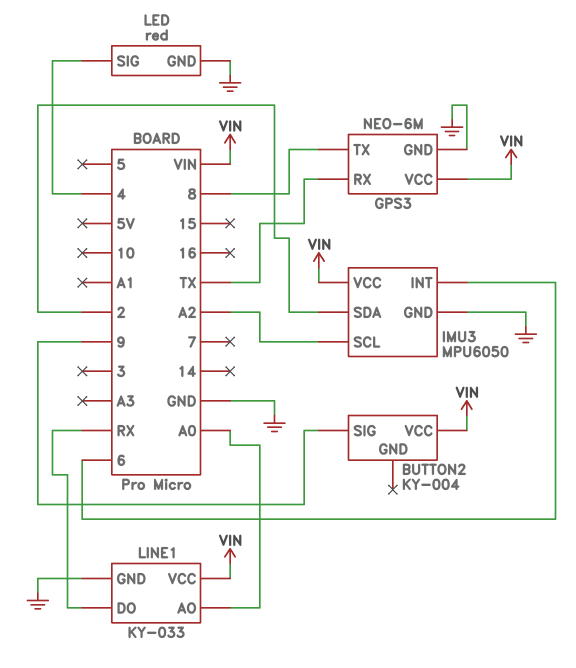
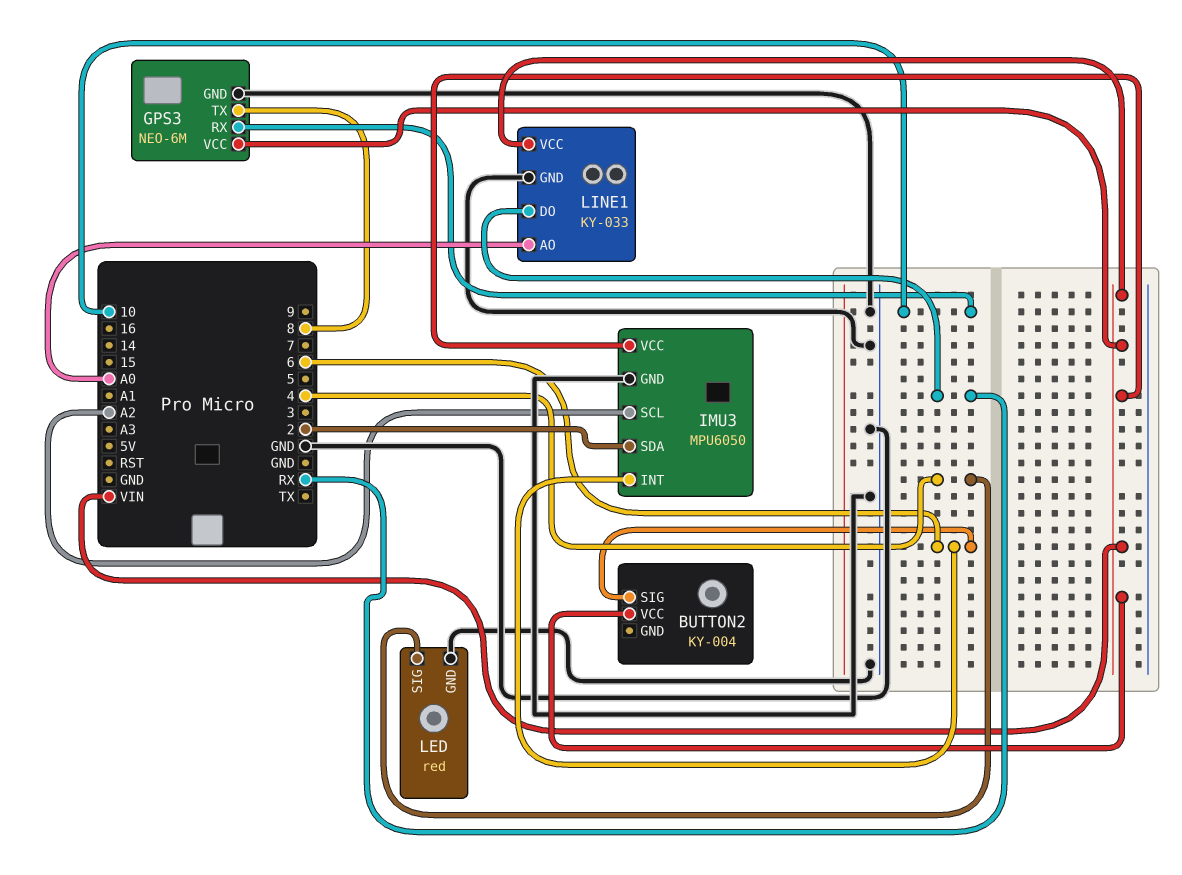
BUTTON2 pin SIG: 9 -> 6
GPS3 pin RX: TX -> 10

